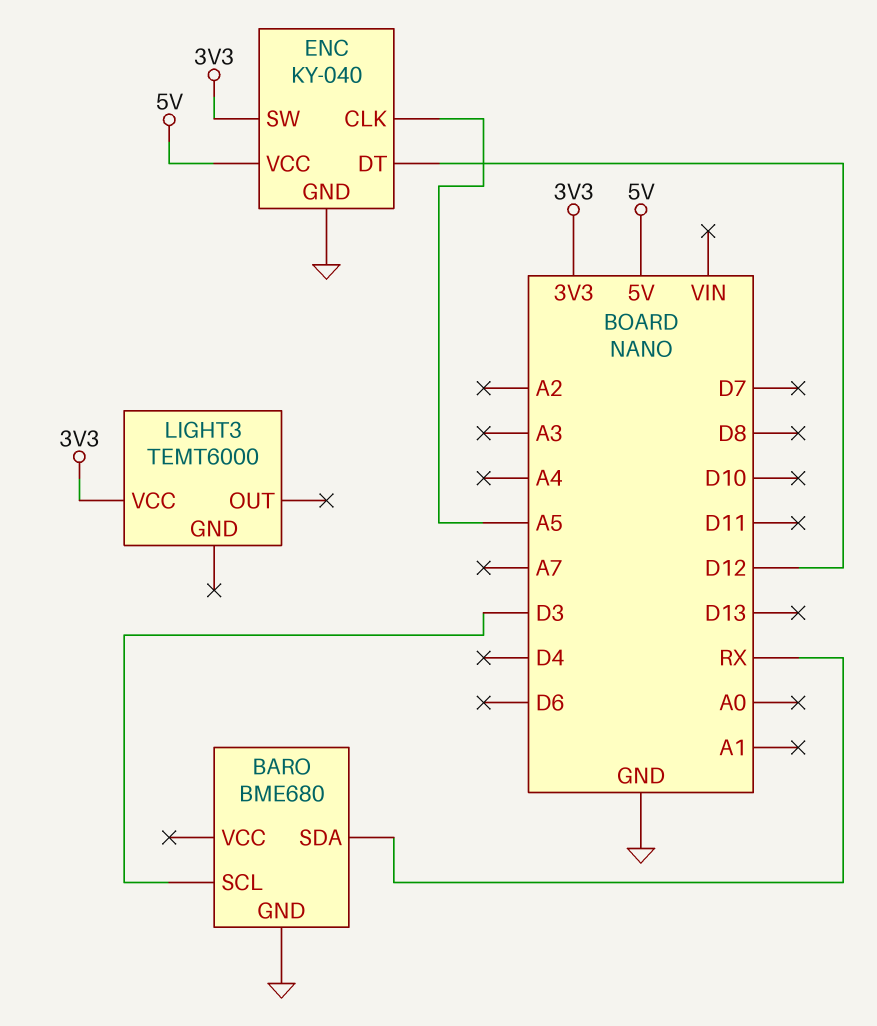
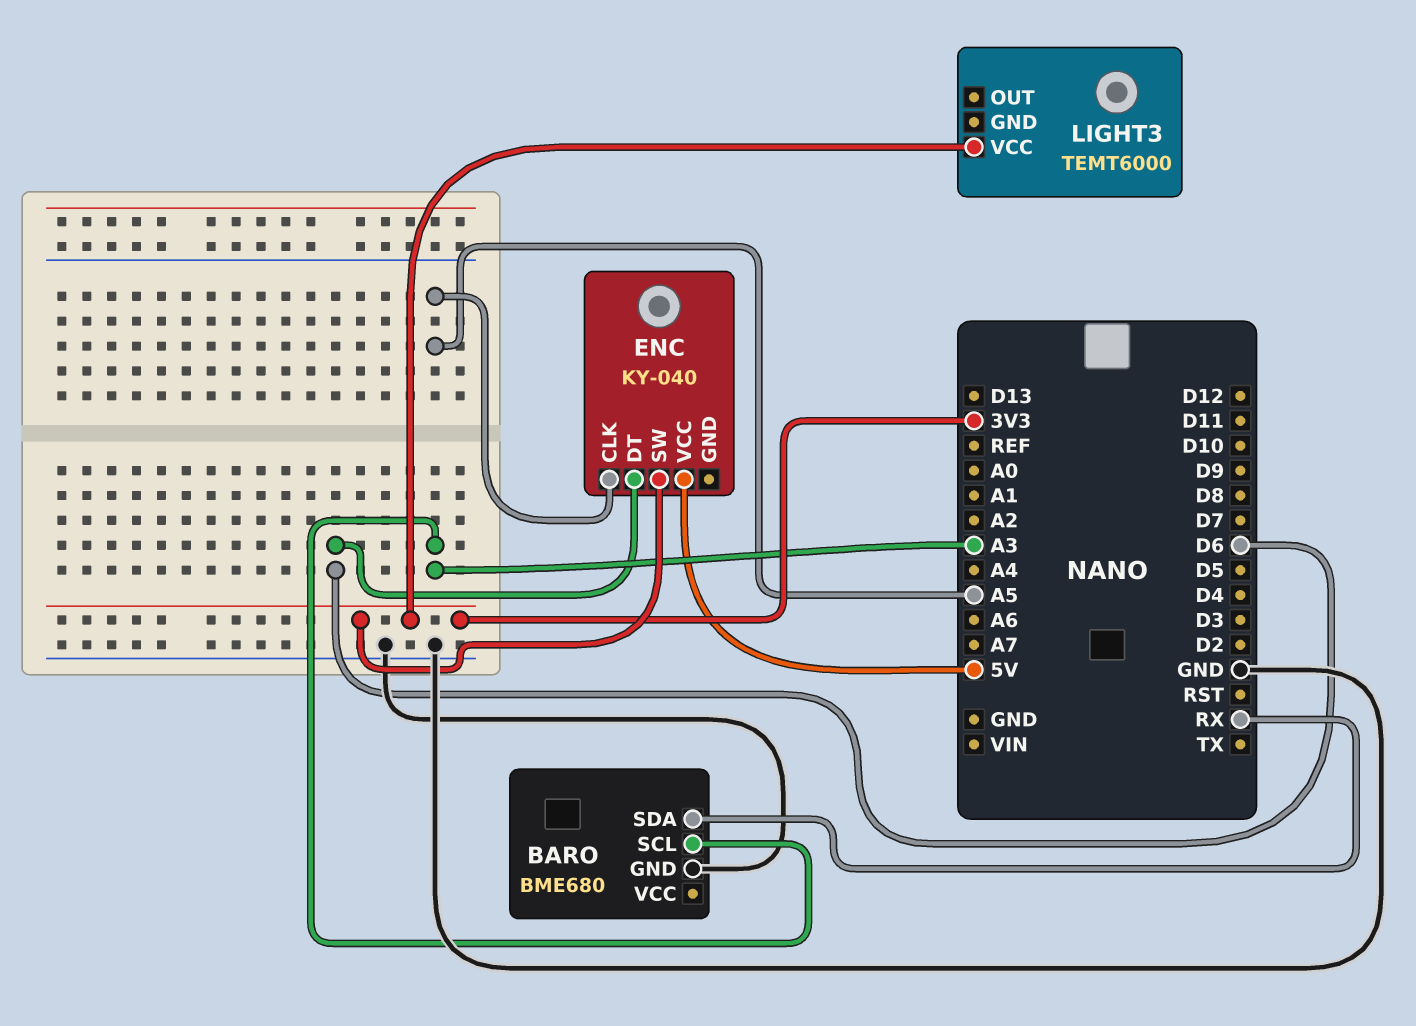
BARO pin SCL: D3 -> A3
ENC pin DT: D12 -> D6
ENC pin GND: GND -> none

